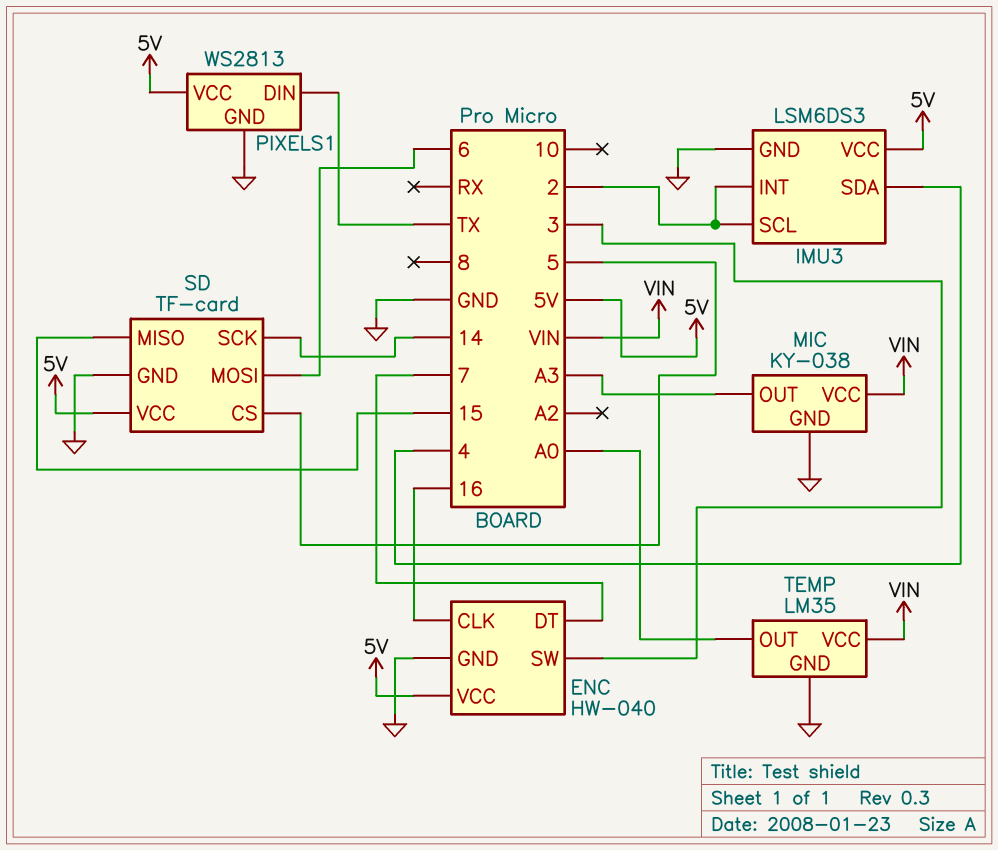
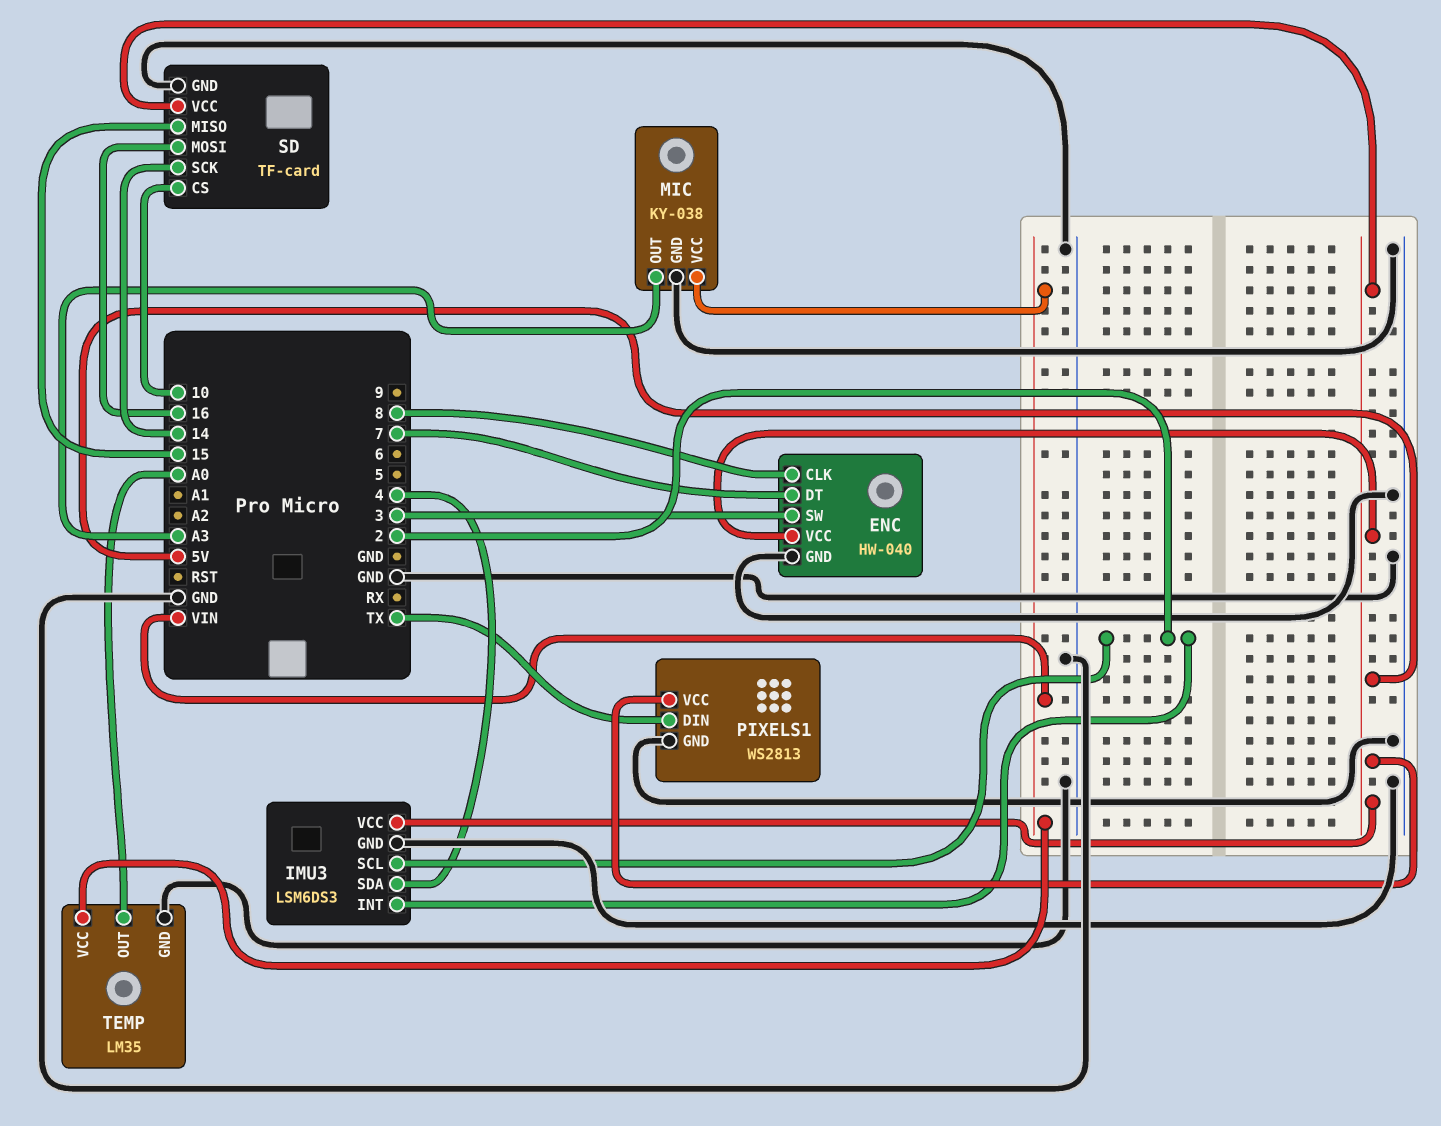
ENC pin CLK: 16 -> 8
SD pin CS: 5 -> 10
SD pin MOSI: 6 -> 16

